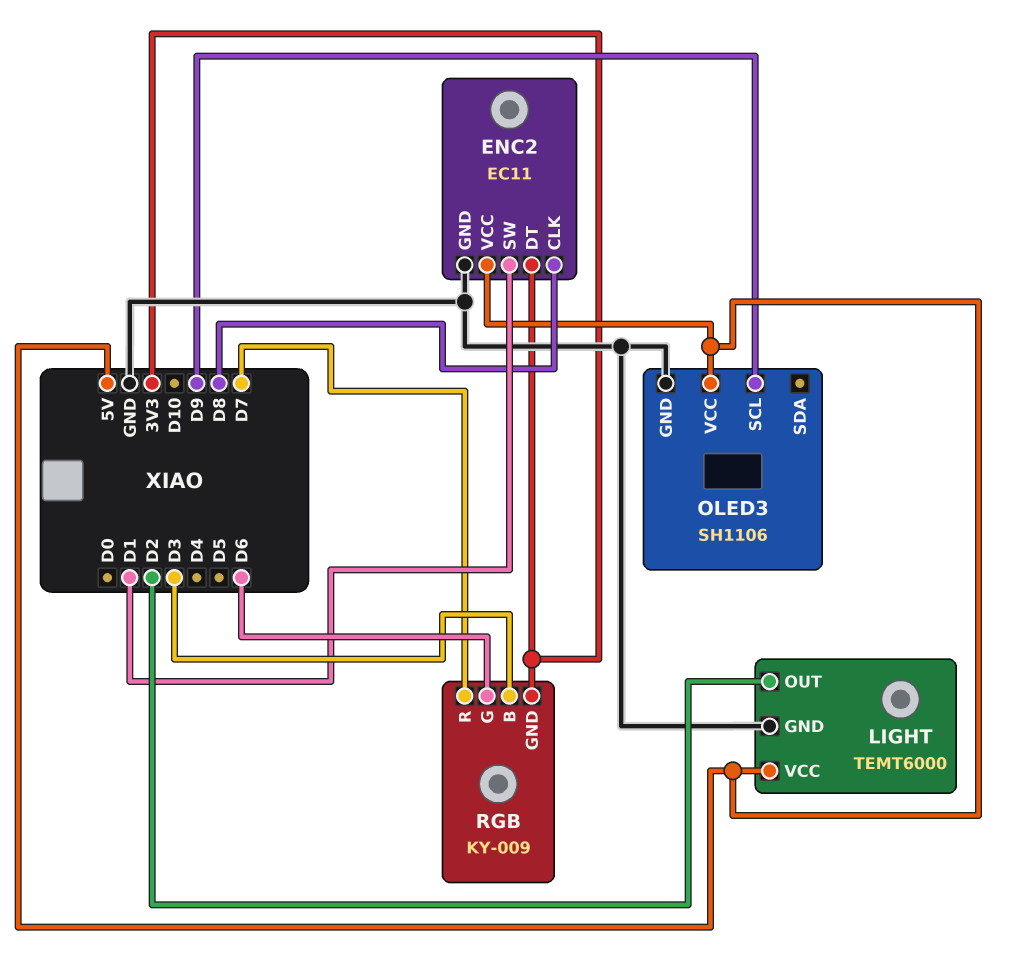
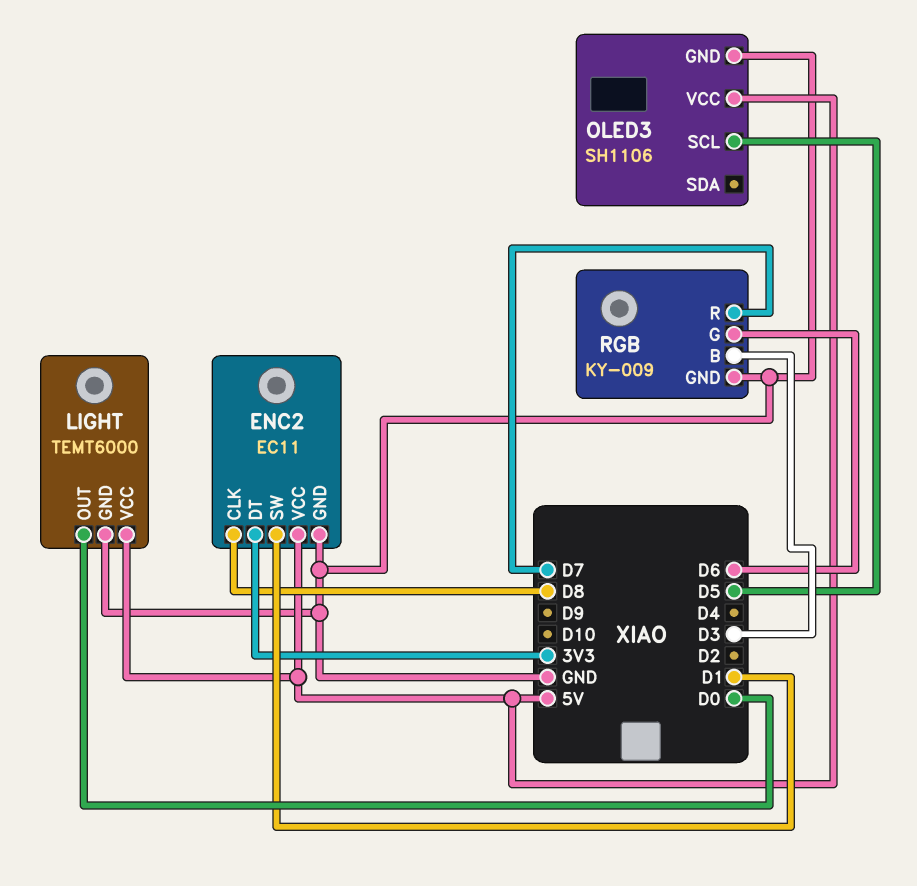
LIGHT pin OUT: D2 -> D0
OLED3 pin SCL: D9 -> D5
RGB pin GND: 3V3 -> GND

